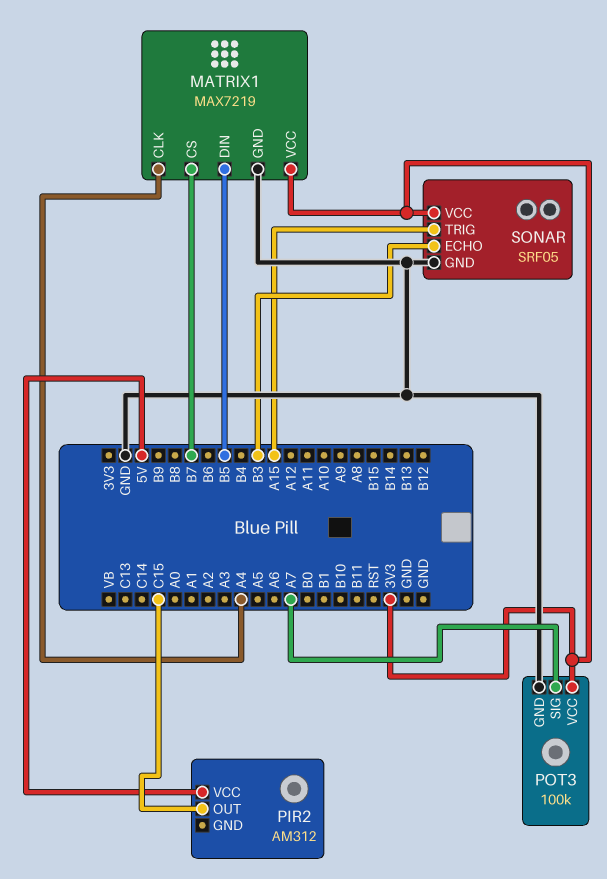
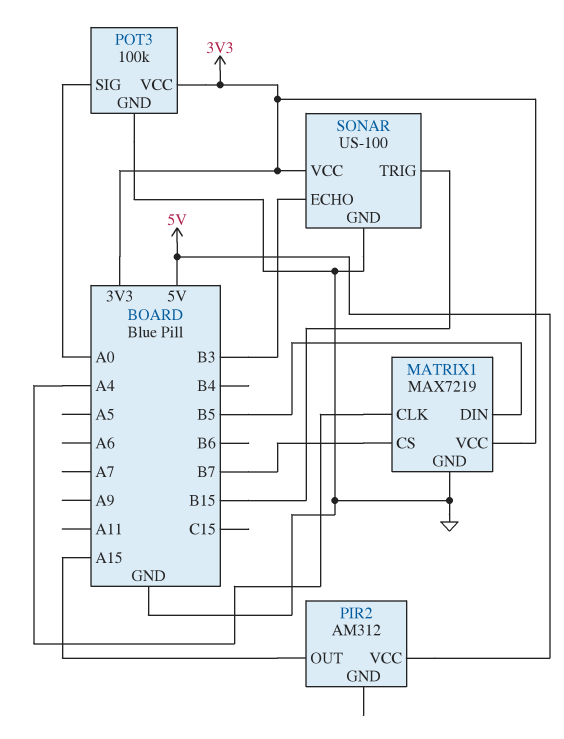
PIR2 pin OUT: C15 -> A15
POT3 pin SIG: A7 -> A0
SONAR: SRF05 -> US-100
SONAR pin TRIG: A15 -> B15

